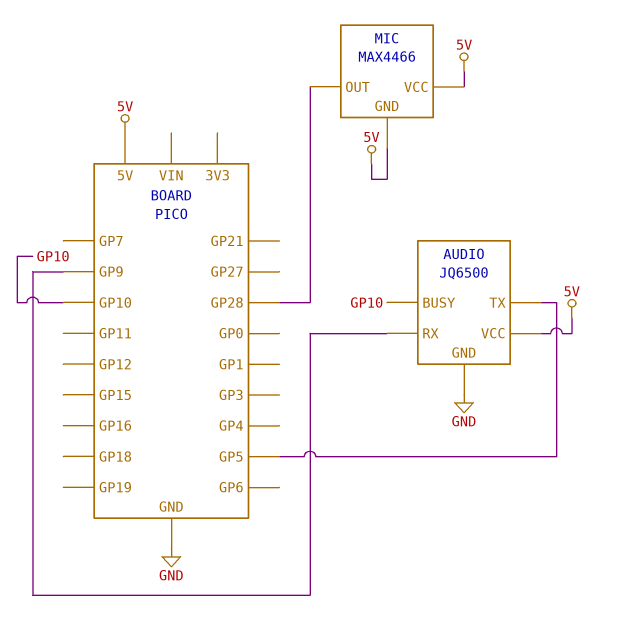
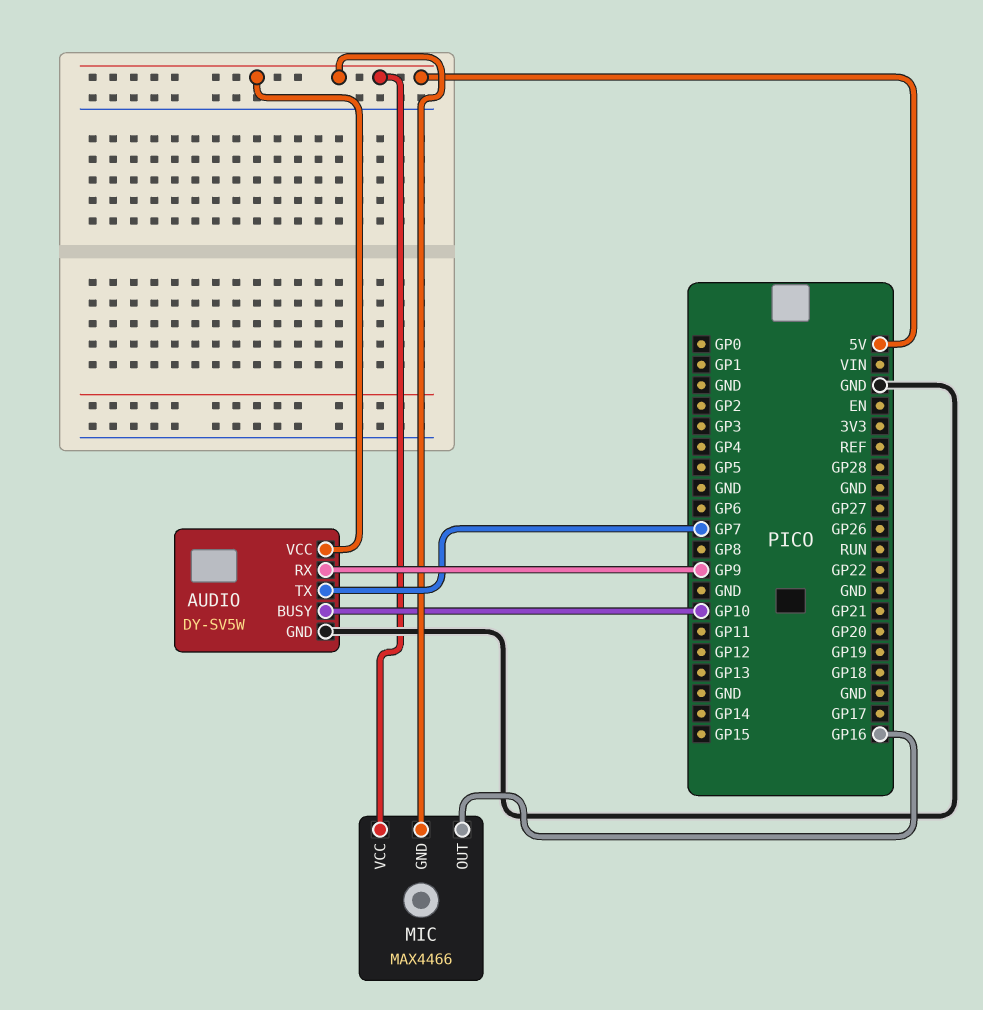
AUDIO: JQ6500 -> DY-SV5W
AUDIO pin TX: GP5 -> GP7
MIC pin OUT: GP28 -> GP16

